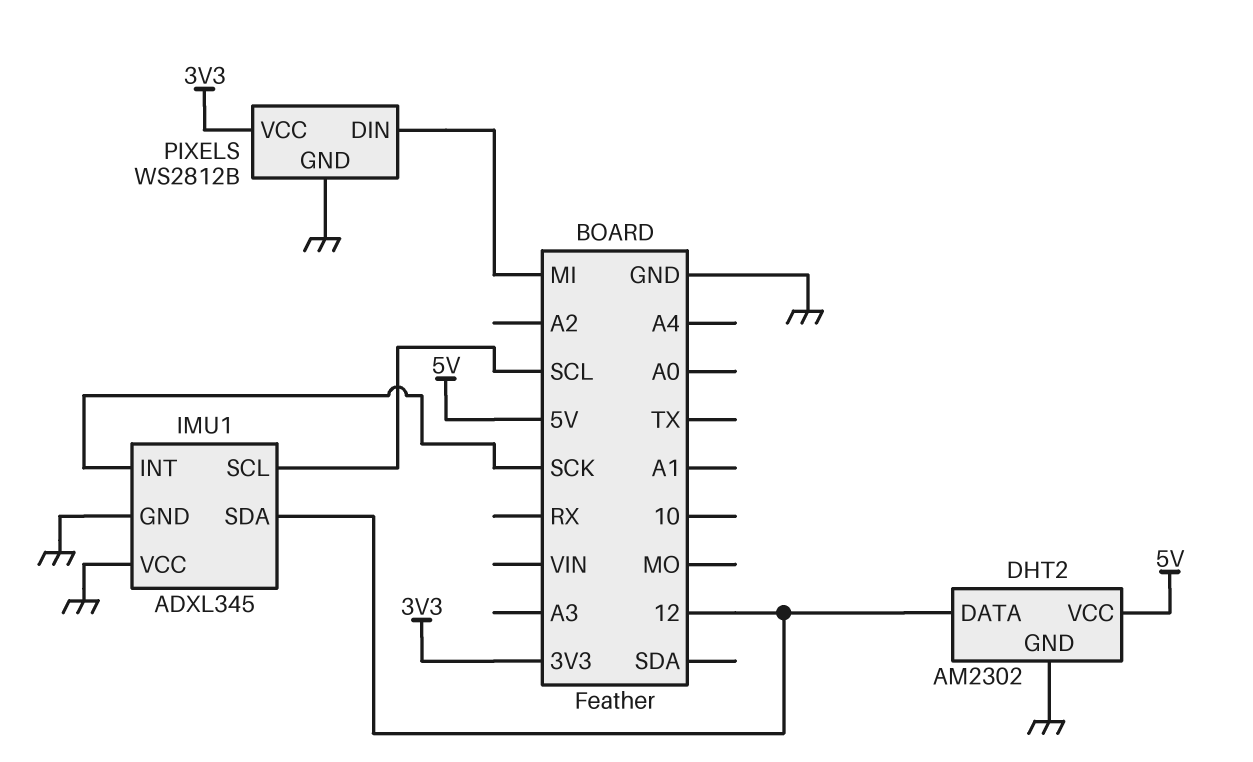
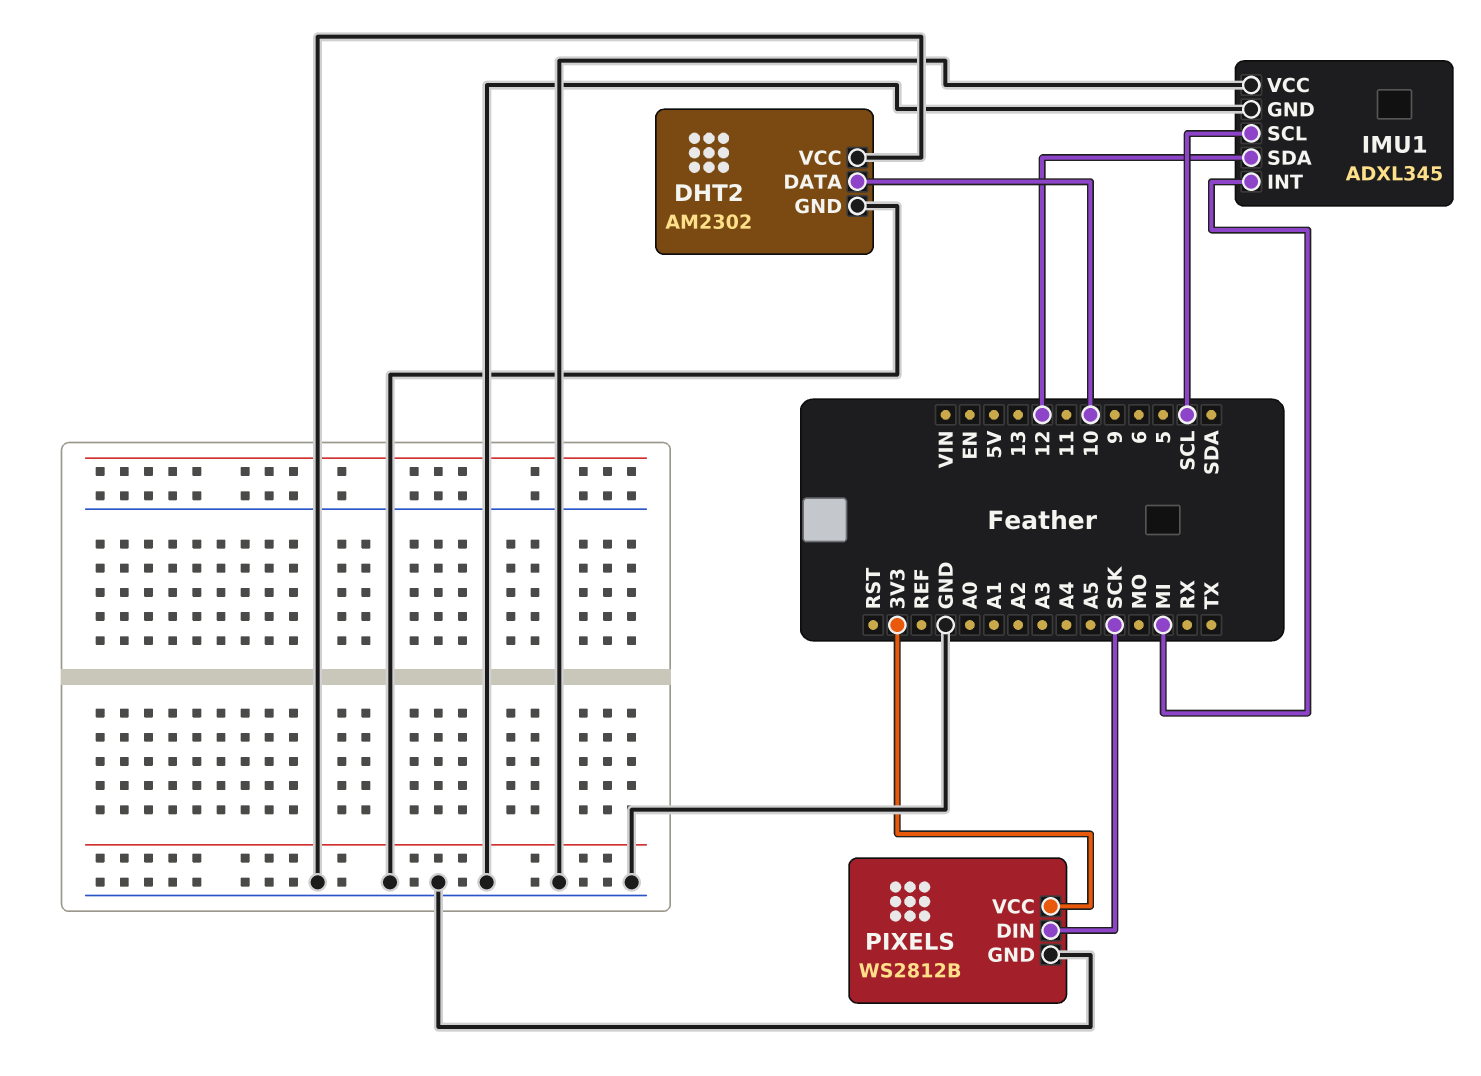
DHT2 pin DATA: 12 -> 10
DHT2 pin VCC: 5V -> GND
IMU1 pin INT: SCK -> MI
PIXELS pin DIN: MI -> SCK

